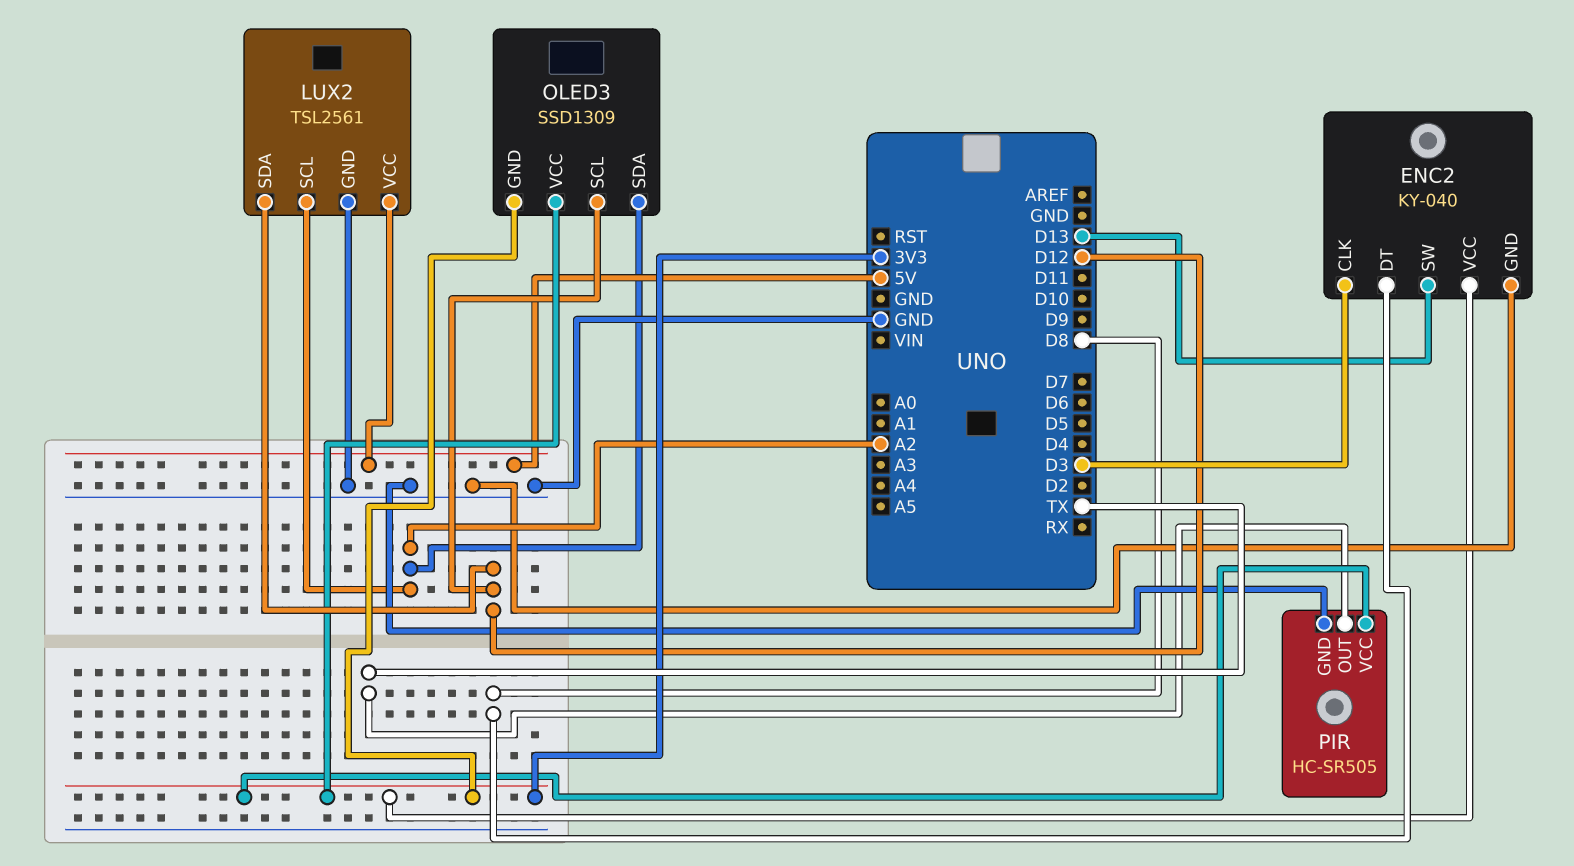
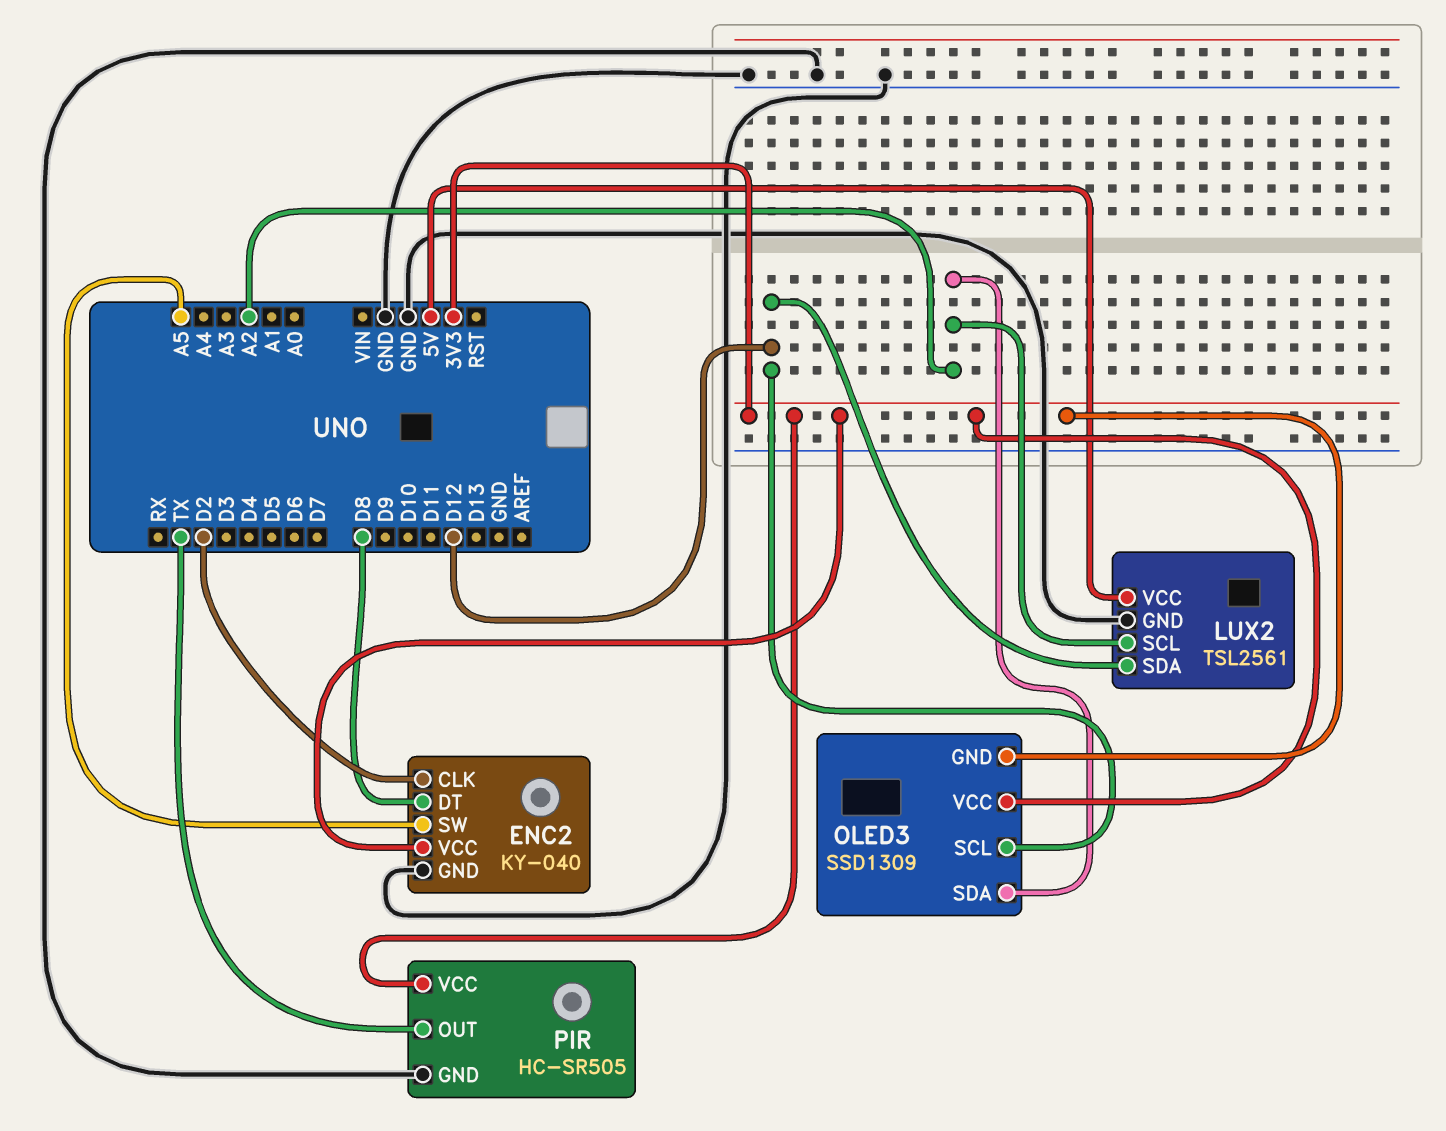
ENC2 pin CLK: D3 -> D2
ENC2 pin SW: D13 -> A5

